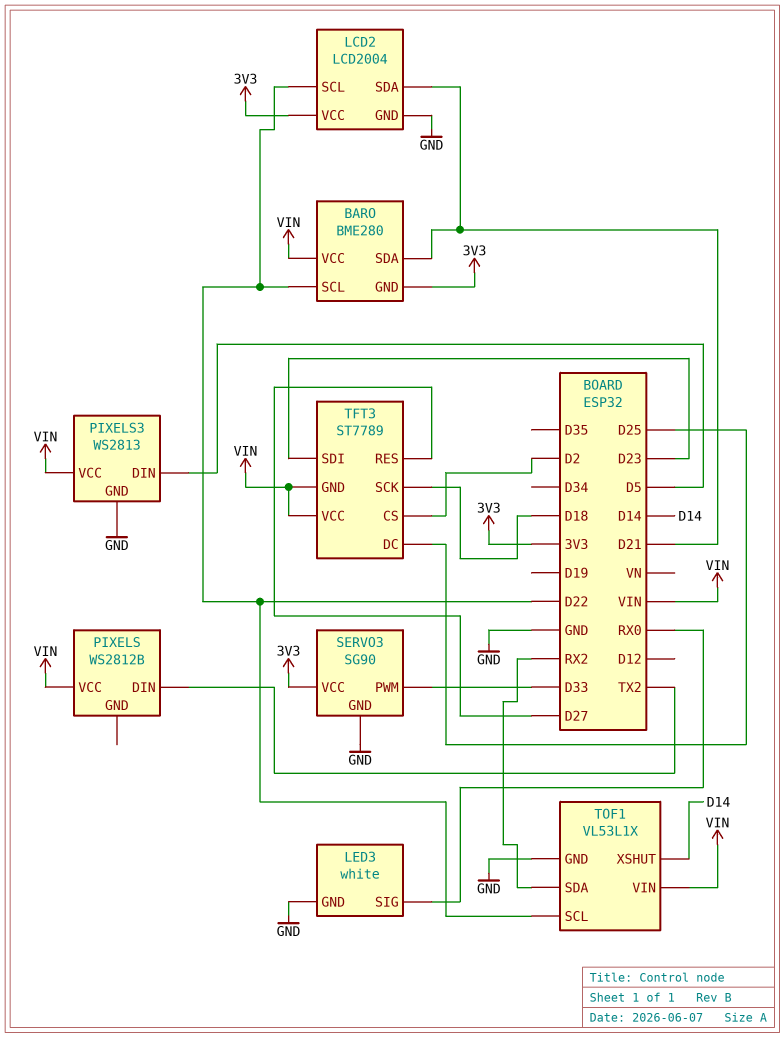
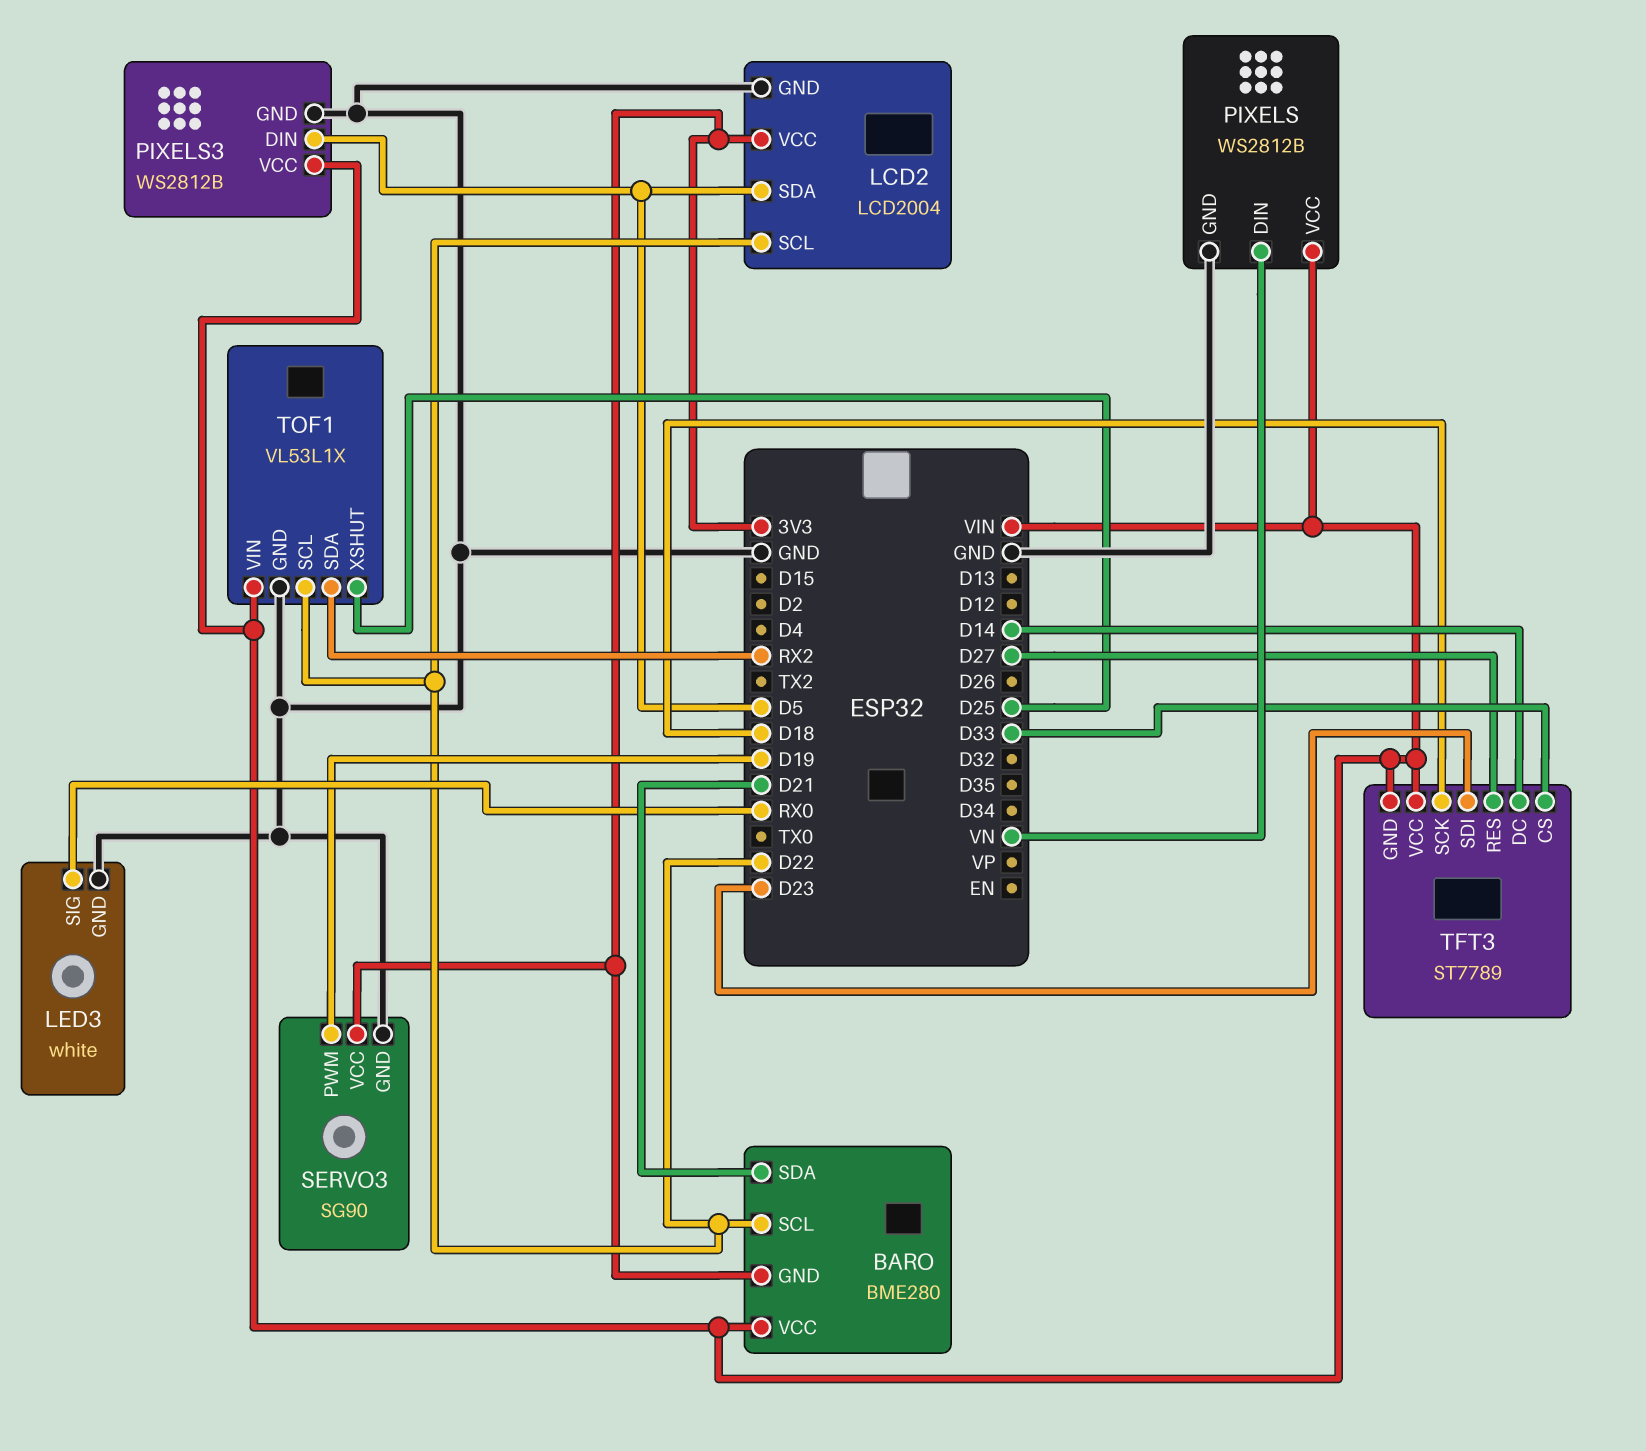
LCD2 pin SDA: D21 -> D5
PIXELS pin DIN: TX2 -> VN
PIXELS pin GND: none -> GND
PIXELS3: WS2813 -> WS2812B
SERVO3 pin PWM: D33 -> D19
TFT3 pin CS: D2 -> D33
TFT3 pin DC: D25 -> D14
TOF1 pin XSHUT: D14 -> D25

